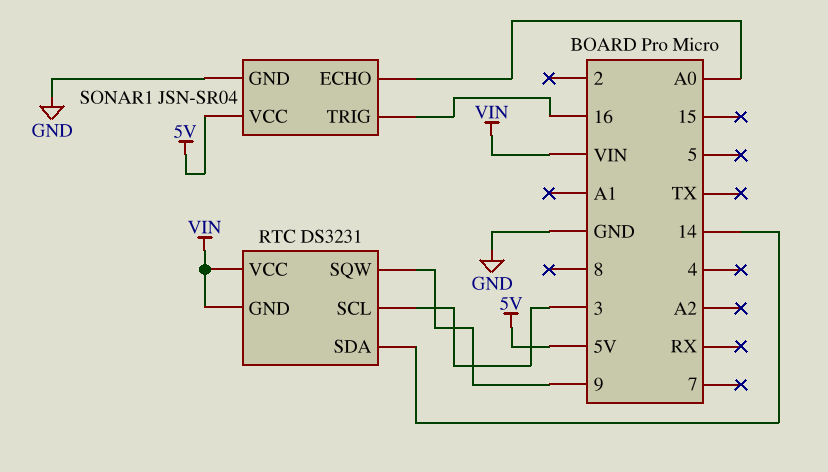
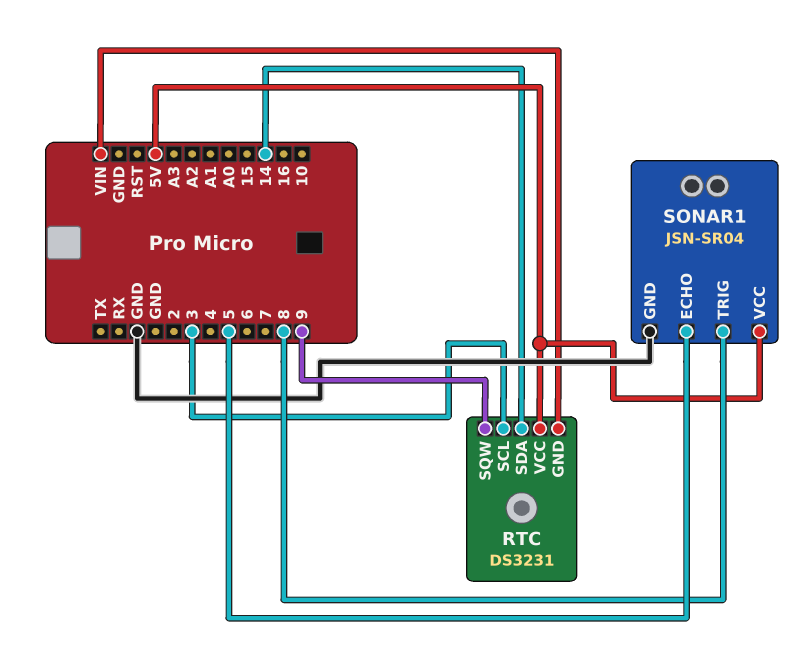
RTC pin VCC: VIN -> 5V
SONAR1 pin ECHO: A0 -> 5
SONAR1 pin TRIG: 16 -> 8

